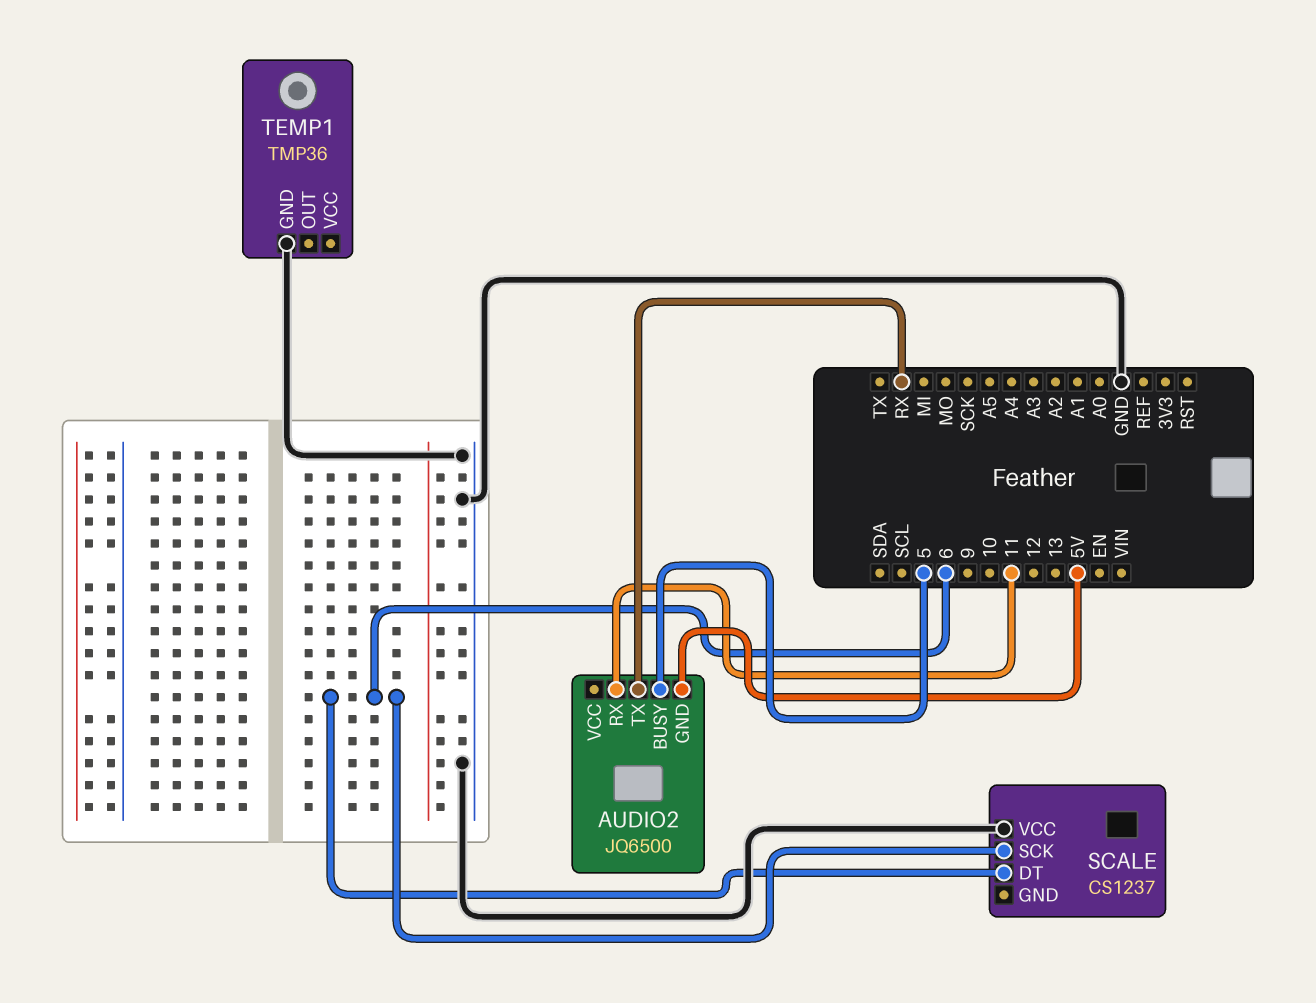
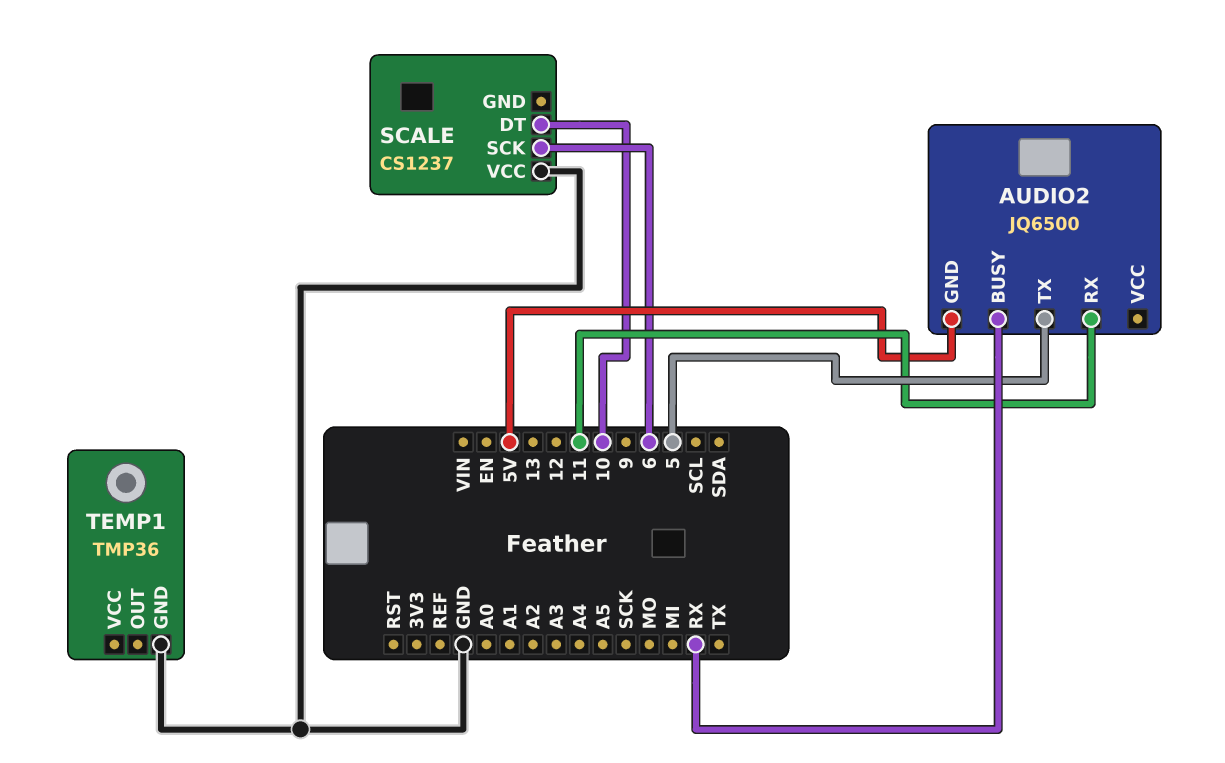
AUDIO2 pin BUSY: 5 -> RX
AUDIO2 pin TX: RX -> 5
SCALE pin DT: 6 -> 10

